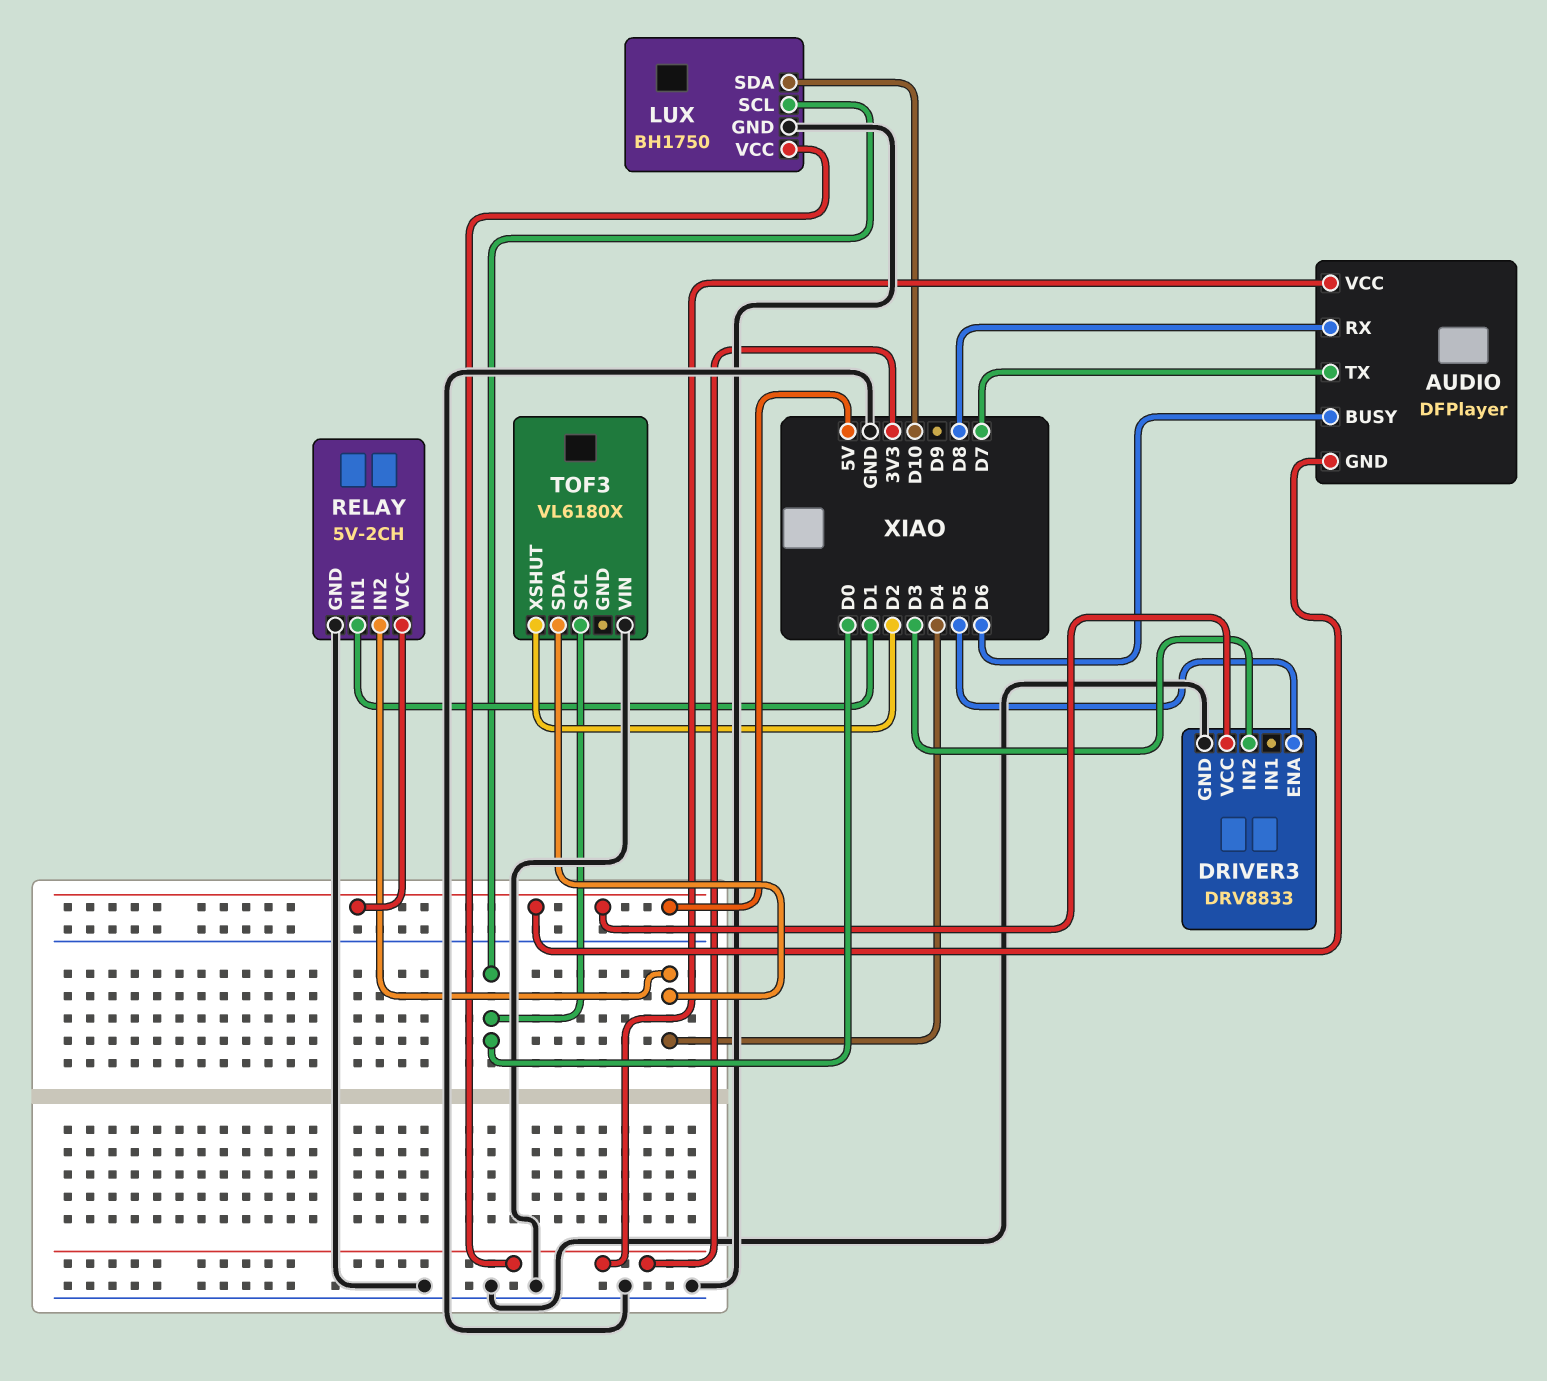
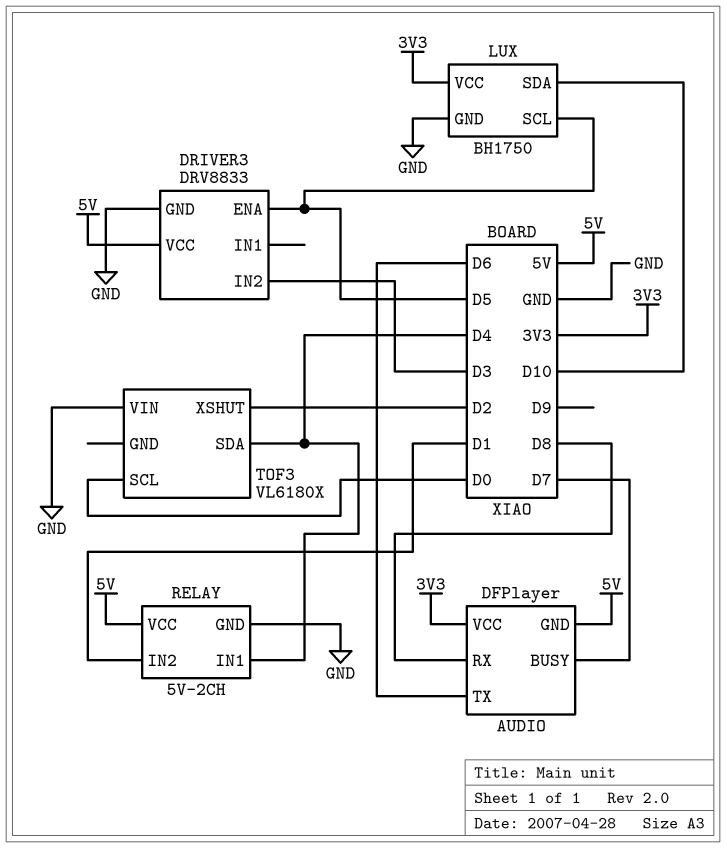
AUDIO pin BUSY: D6 -> D7
AUDIO pin TX: D7 -> D6
LUX pin SCL: D0 -> D5
RELAY pin IN1: D1 -> D4
RELAY pin IN2: D4 -> D1

